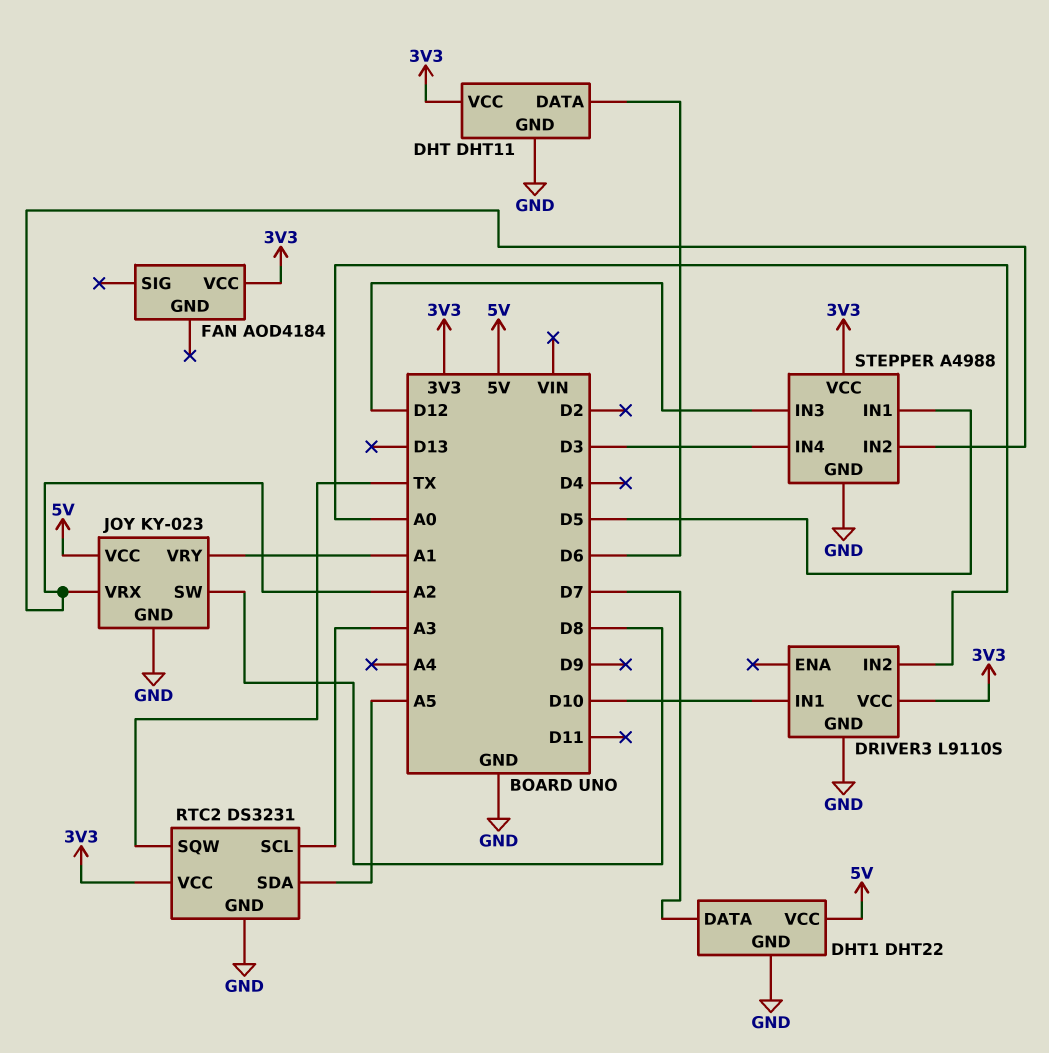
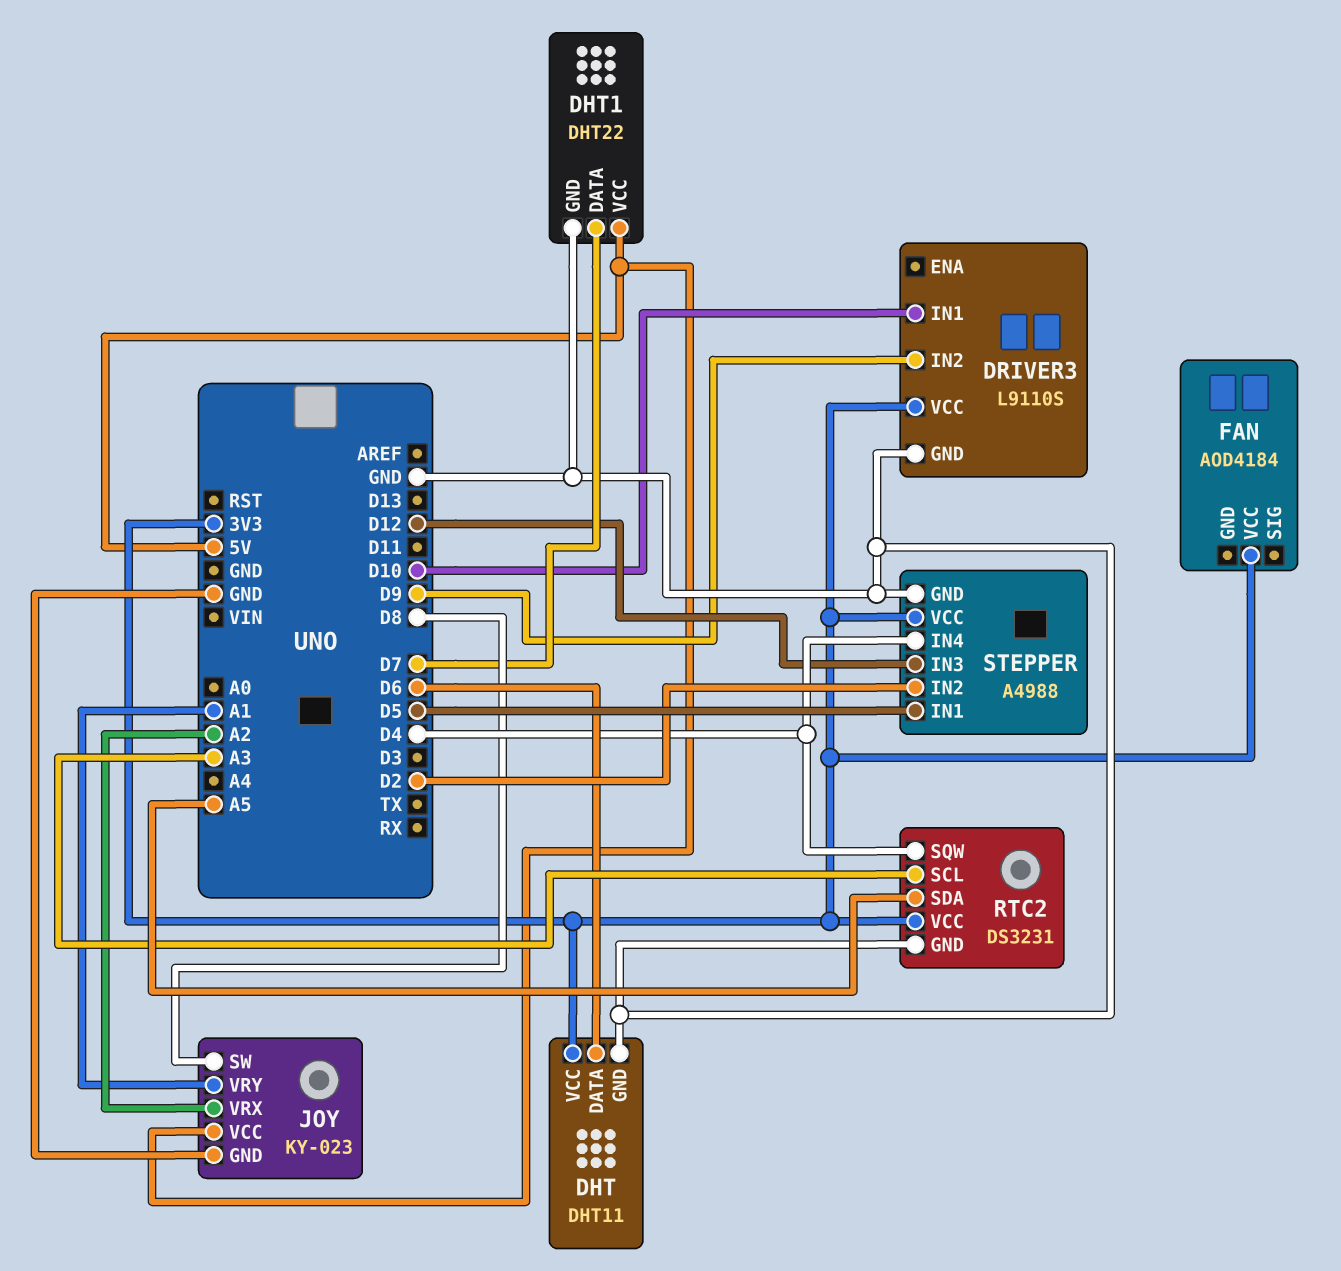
DRIVER3 pin IN2: A0 -> D9
RTC2 pin SQW: TX -> D4
STEPPER pin IN2: A2 -> D2
STEPPER pin IN4: D3 -> D4

